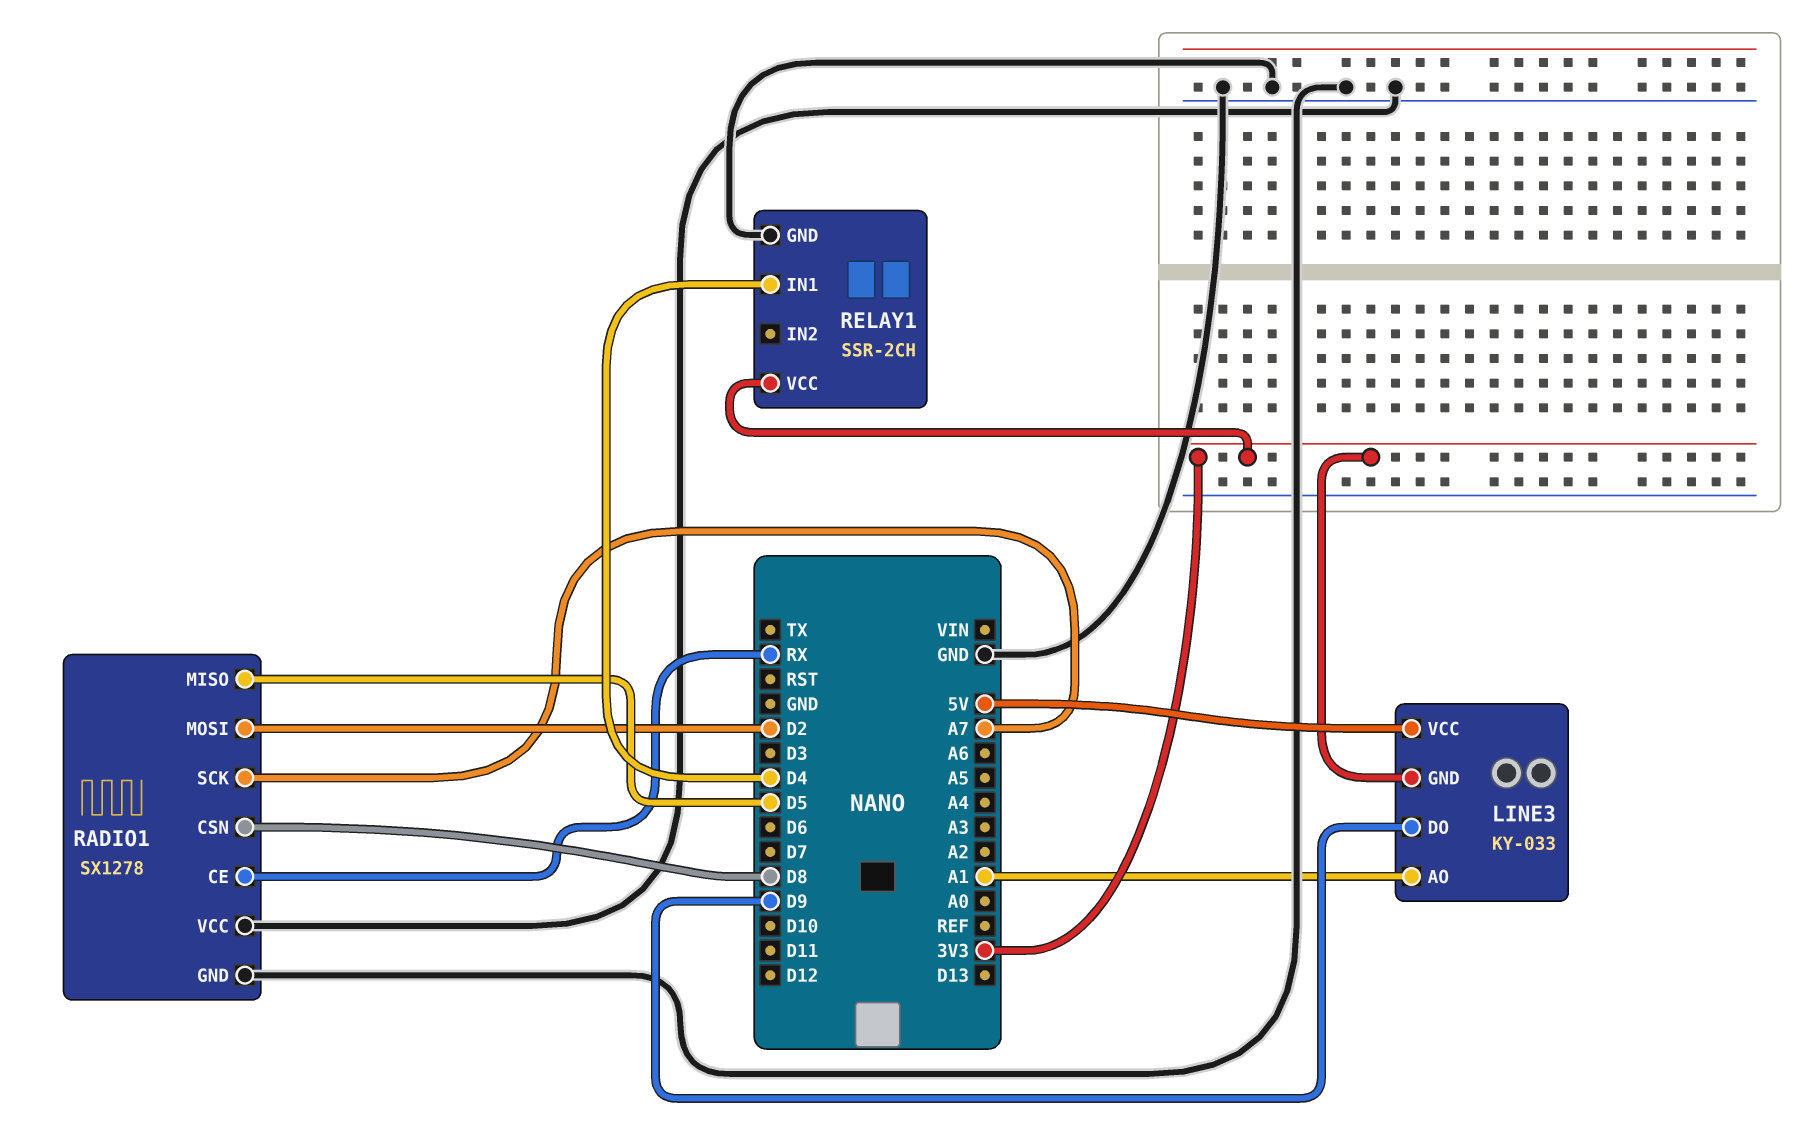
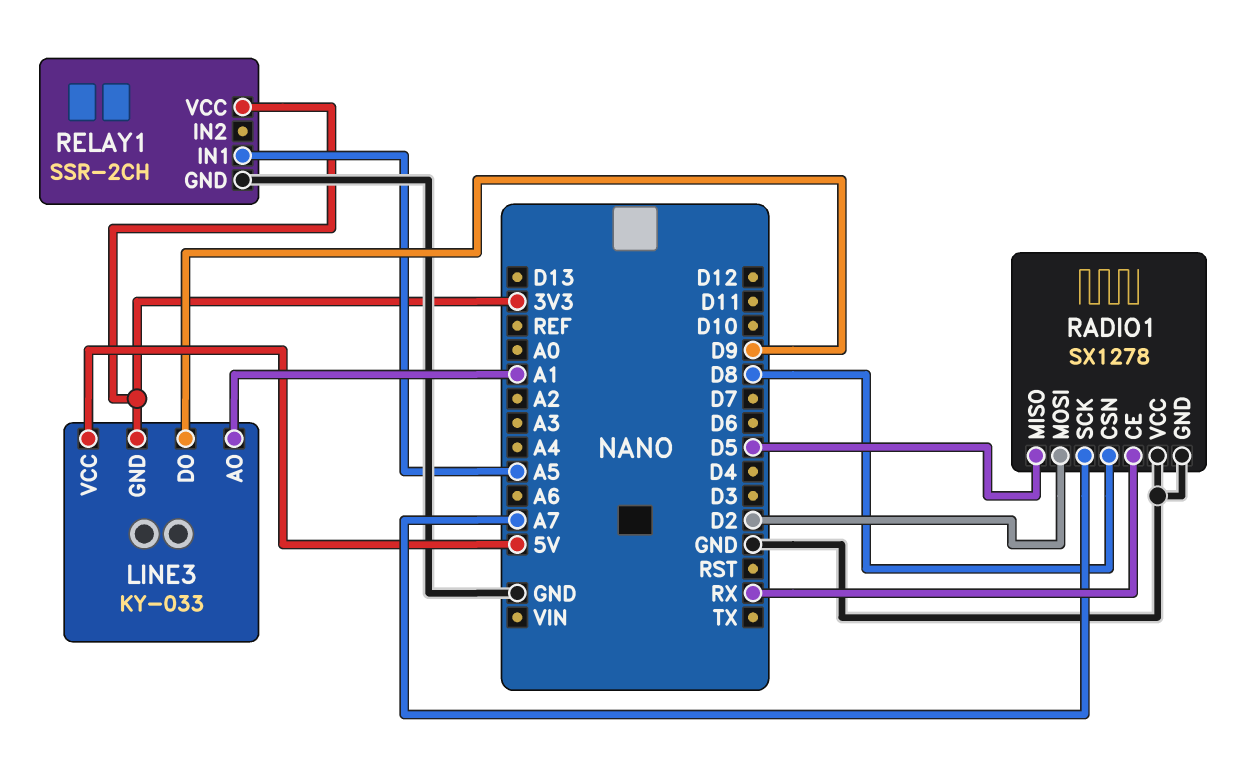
RELAY1 pin IN1: D4 -> A5

